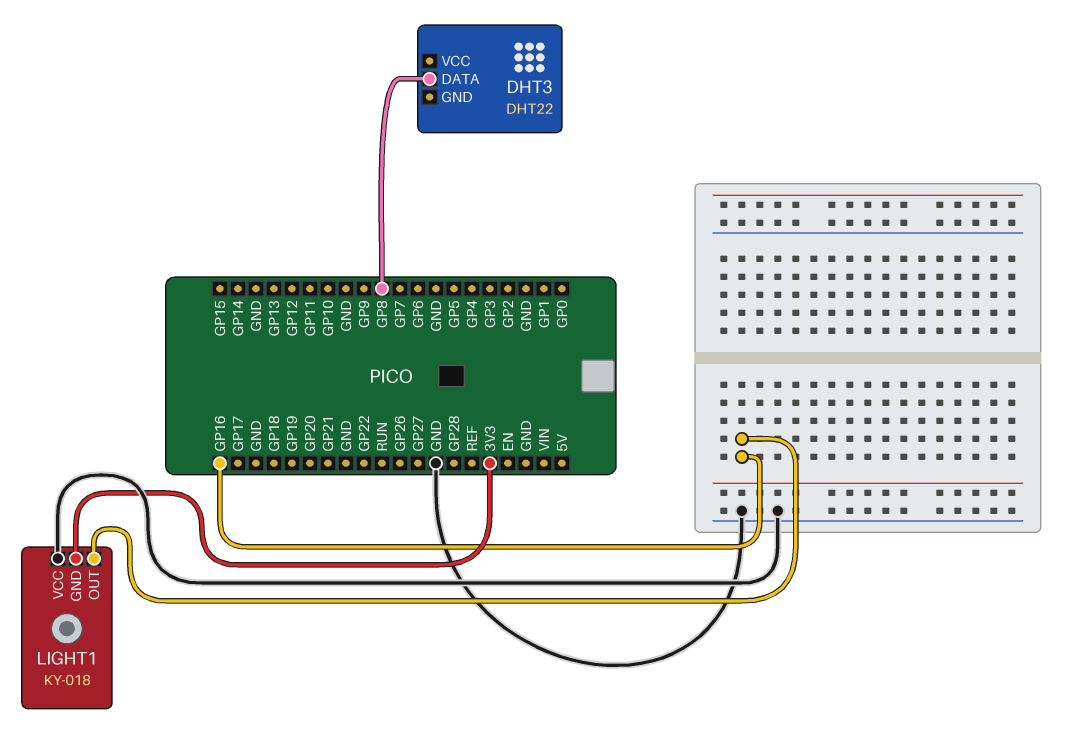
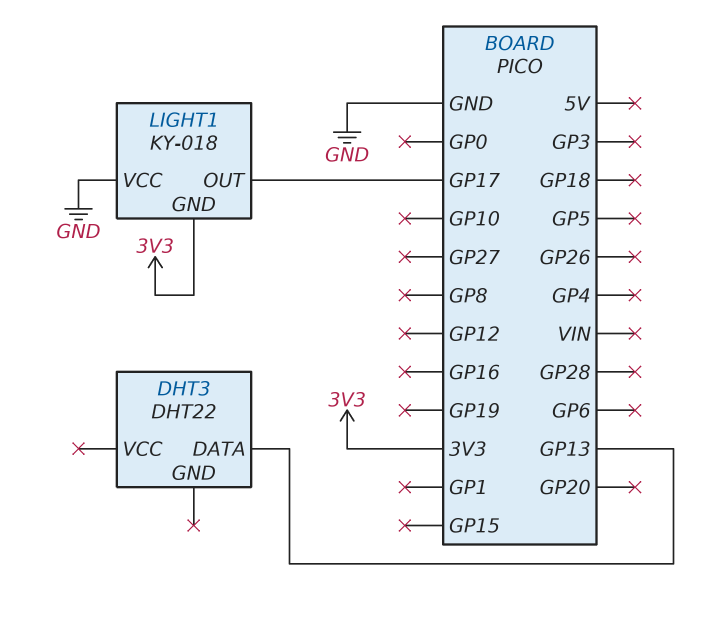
DHT3 pin DATA: GP8 -> GP13
LIGHT1 pin OUT: GP16 -> GP17

